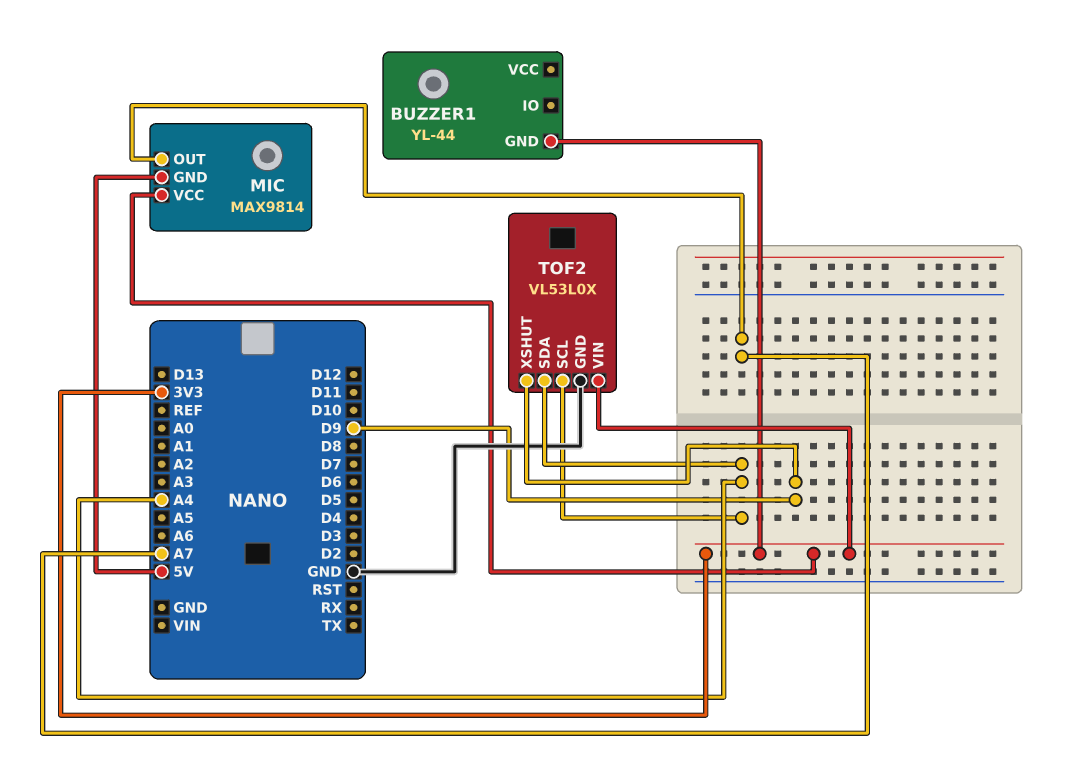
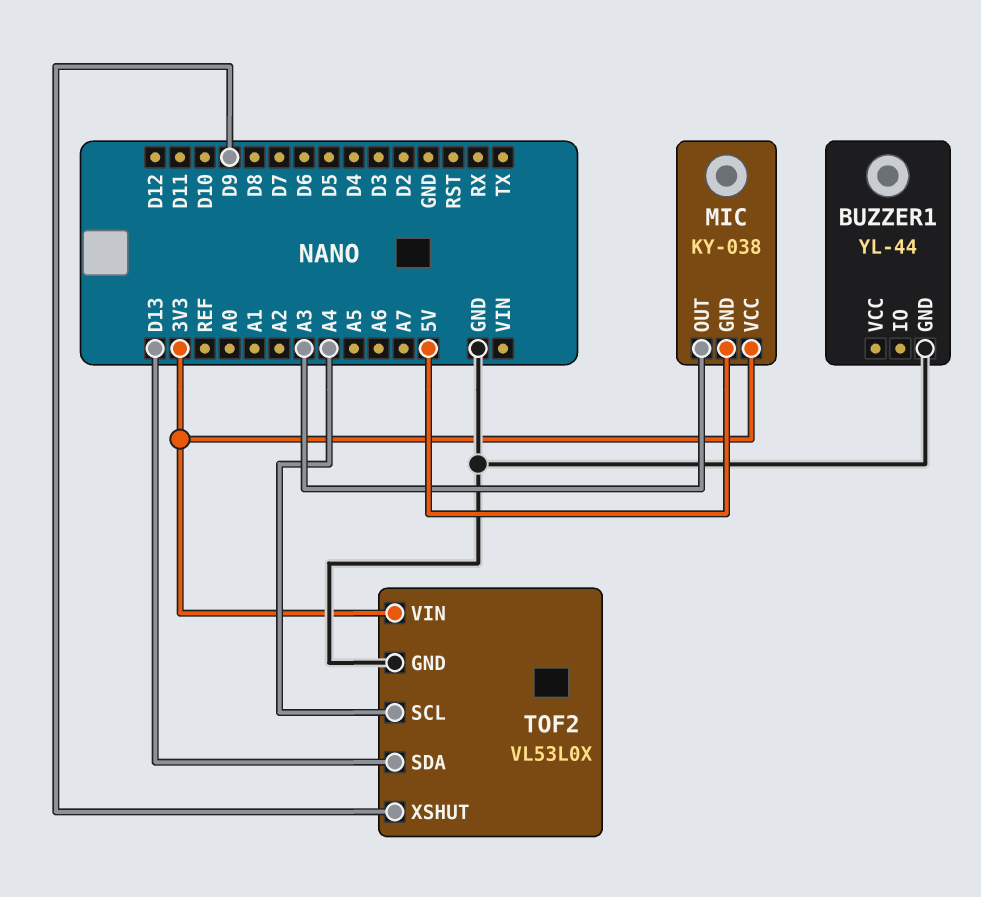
BUZZER1 pin GND: 3V3 -> GND
MIC: MAX9814 -> KY-038
MIC pin OUT: A7 -> A3
TOF2 pin SDA: A4 -> D13

